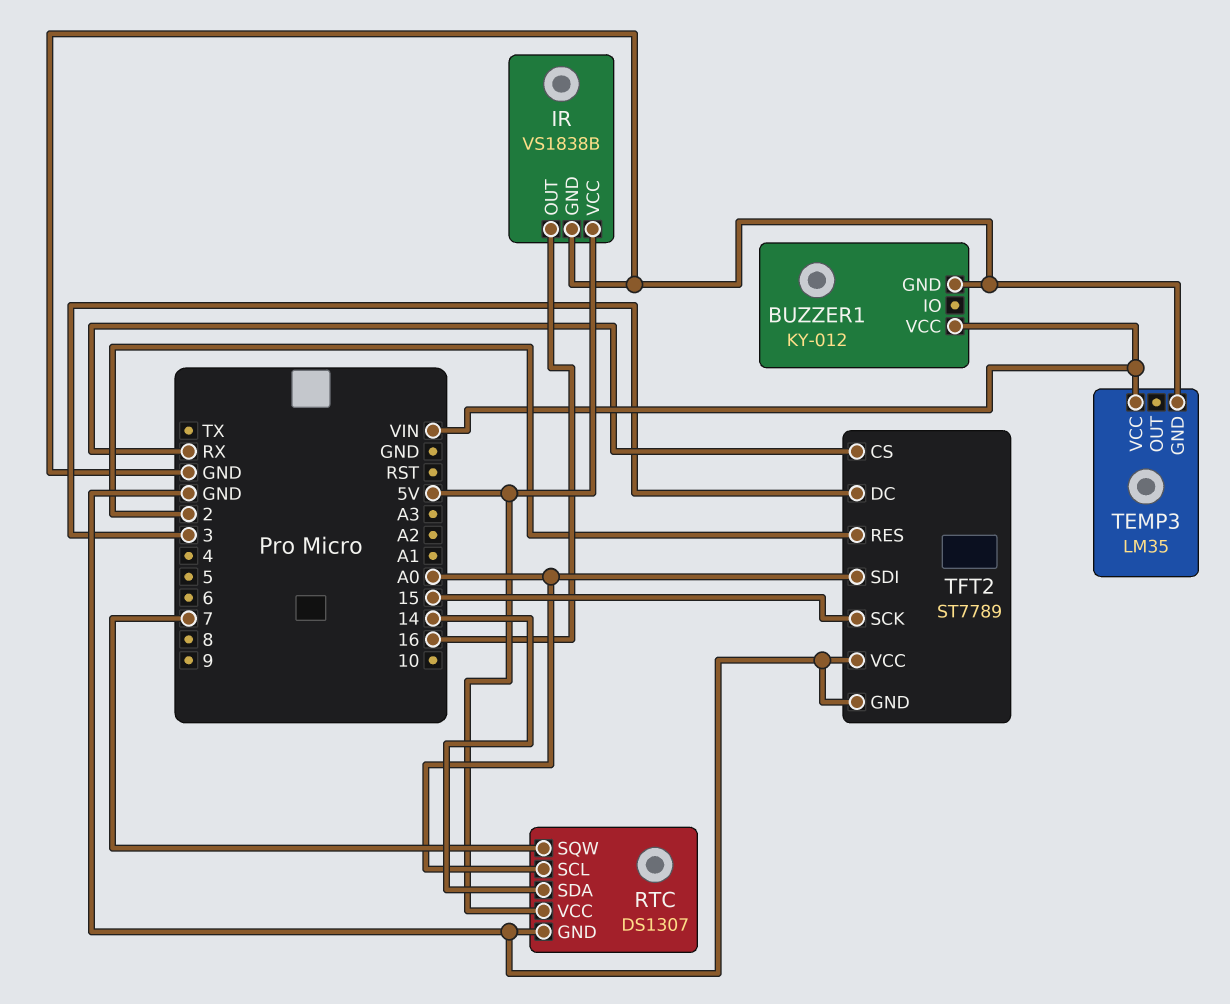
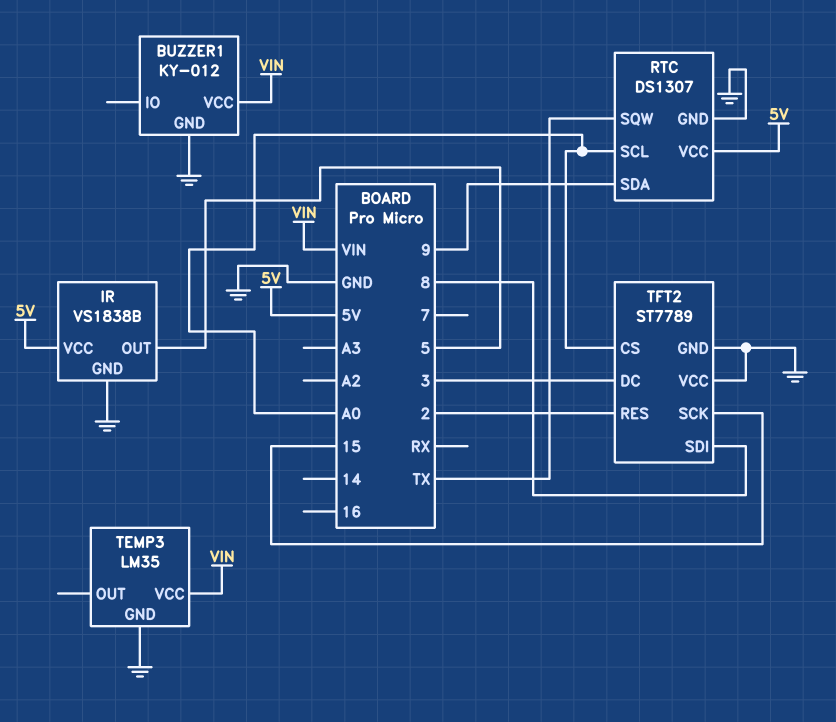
IR pin OUT: 16 -> 5
RTC pin SDA: 14 -> 9
RTC pin SQW: 7 -> TX
TFT2 pin CS: RX -> A0
TFT2 pin SDI: A0 -> 8

